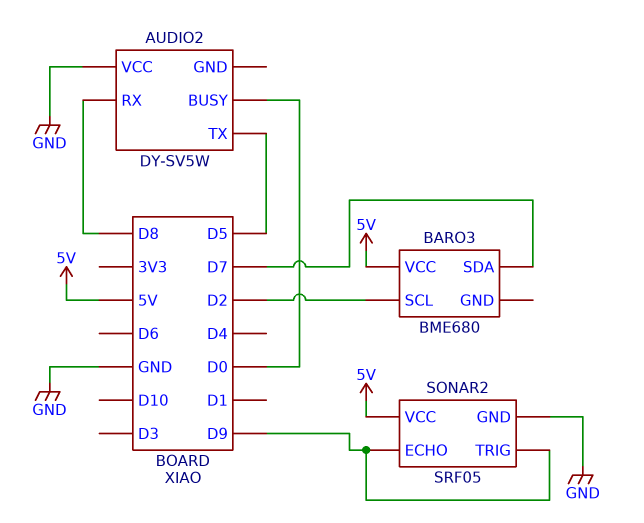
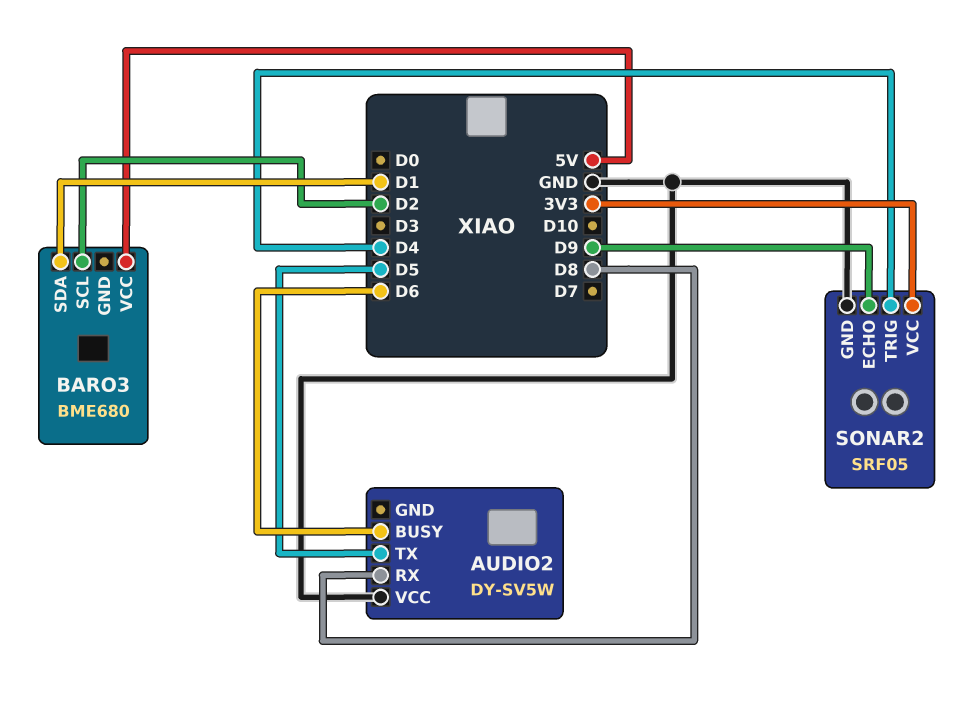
AUDIO2 pin BUSY: D0 -> D6
BARO3 pin SDA: D7 -> D1
SONAR2 pin TRIG: D9 -> D4
SONAR2 pin VCC: 5V -> 3V3

